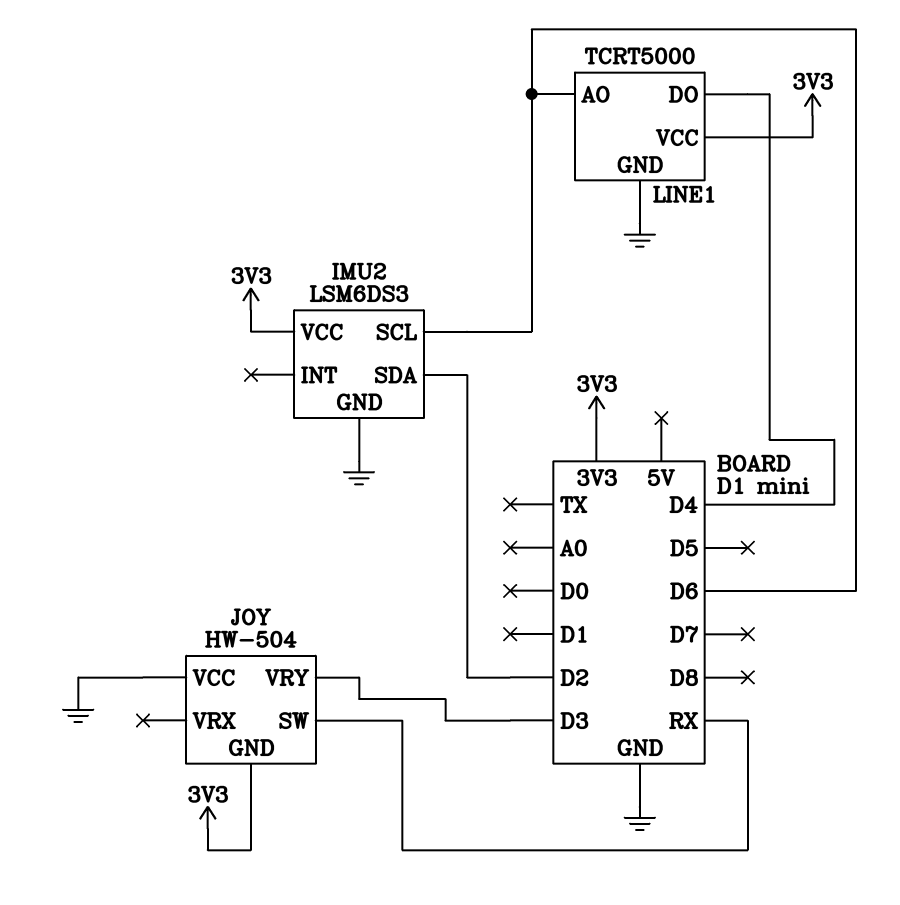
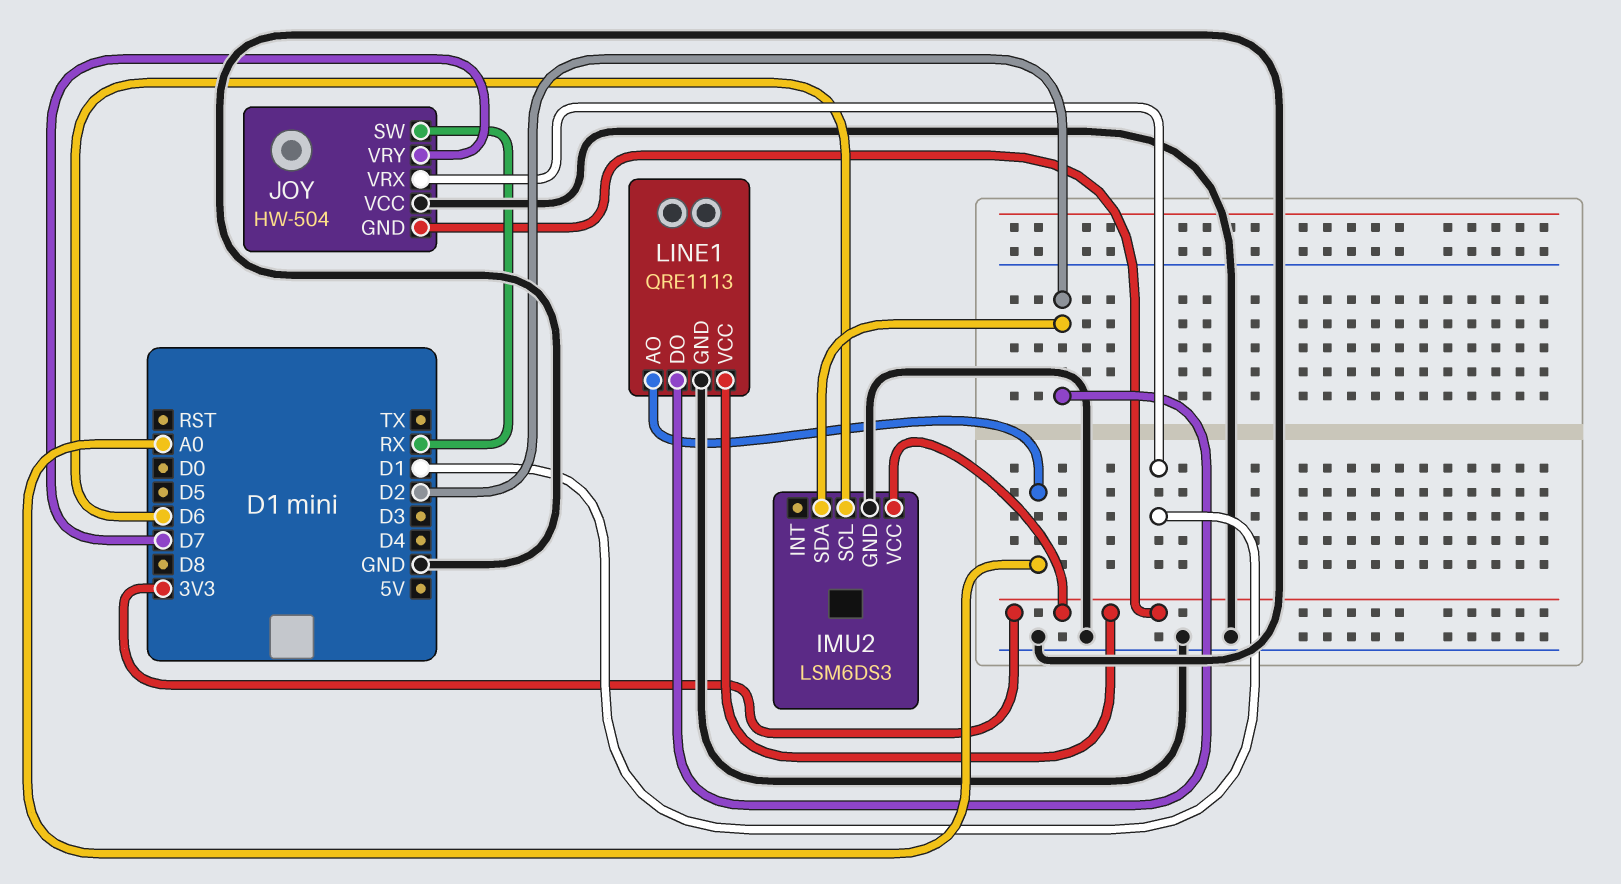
JOY pin VRX: none -> D1
JOY pin VRY: D3 -> D7
LINE1: TCRT5000 -> QRE1113
LINE1 pin AO: D6 -> A0
LINE1 pin DO: D4 -> D2

